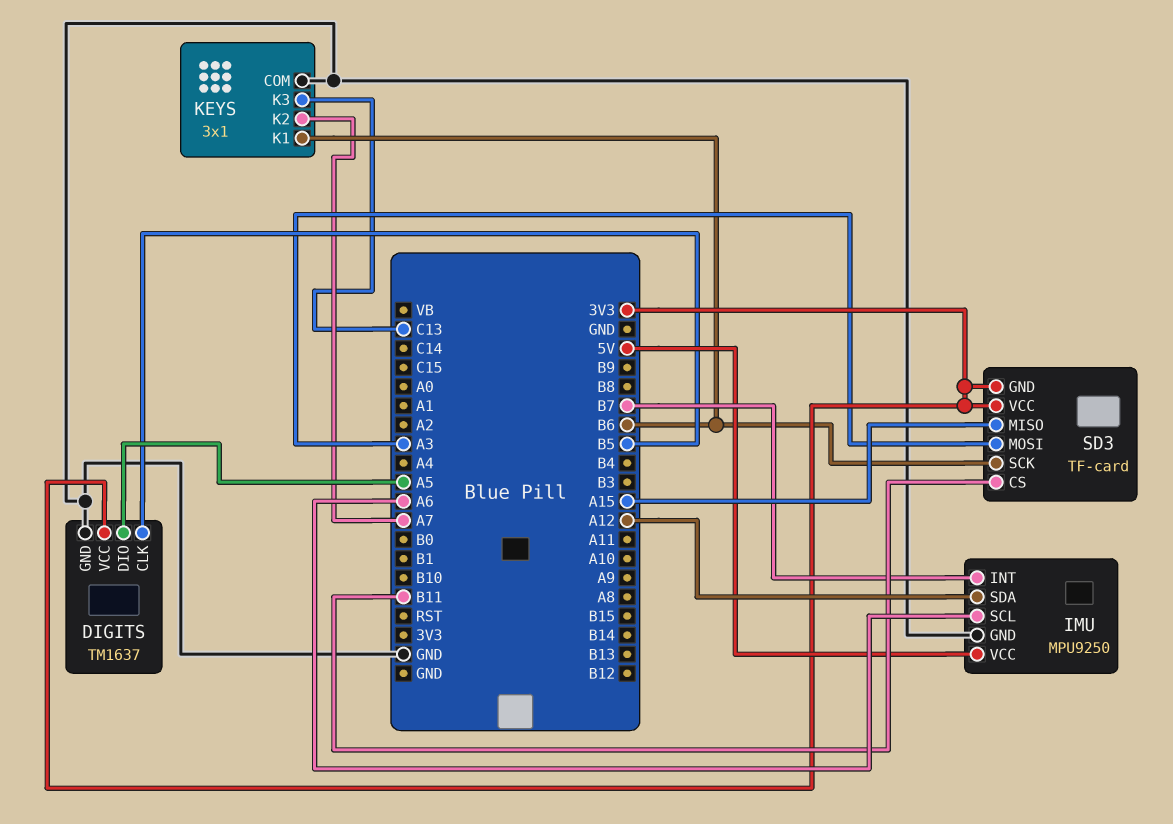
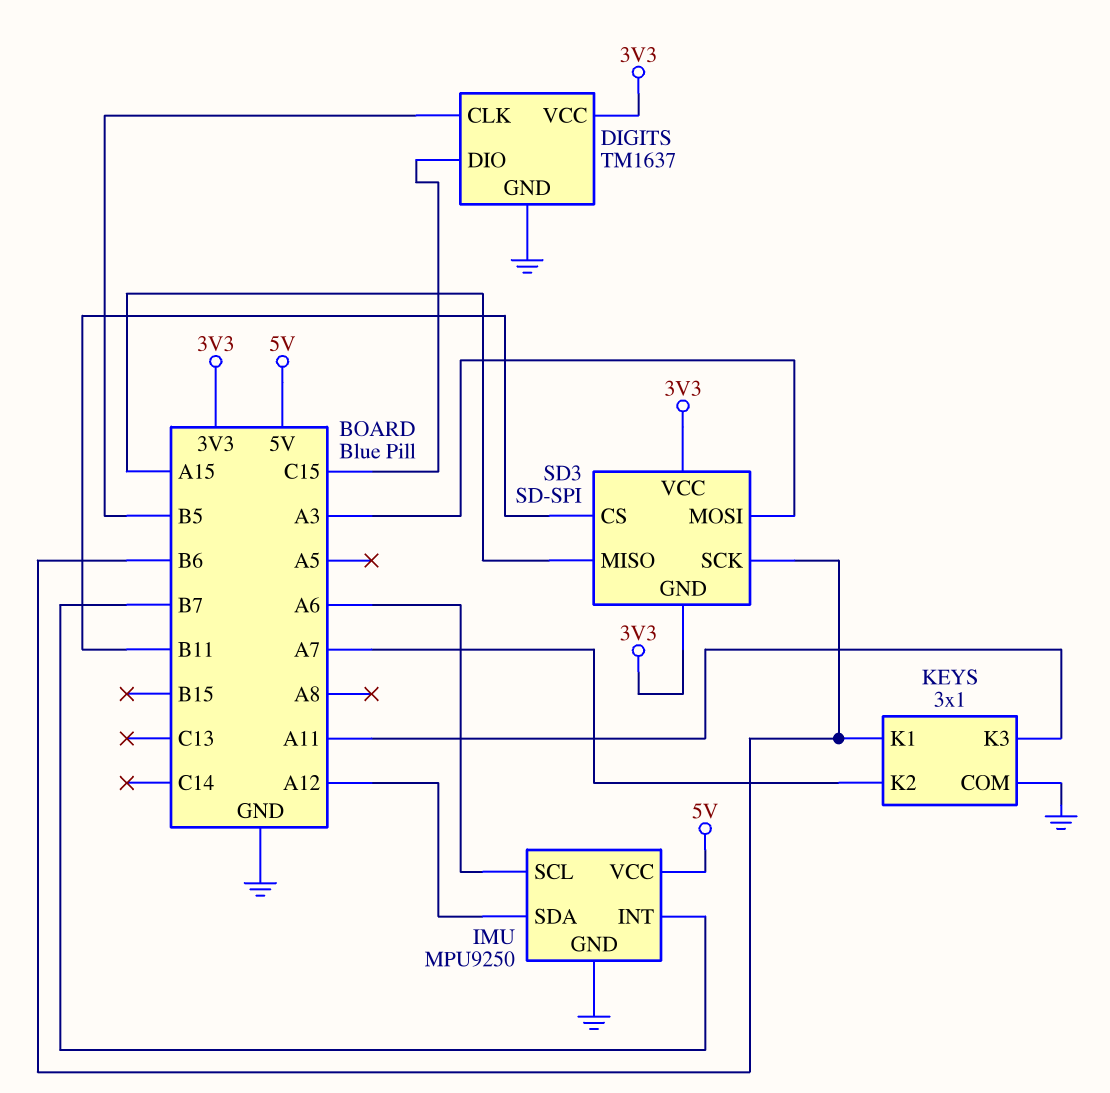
DIGITS pin DIO: A5 -> C15
KEYS pin K3: C13 -> A11
SD3: TF-card -> SD-SPI

